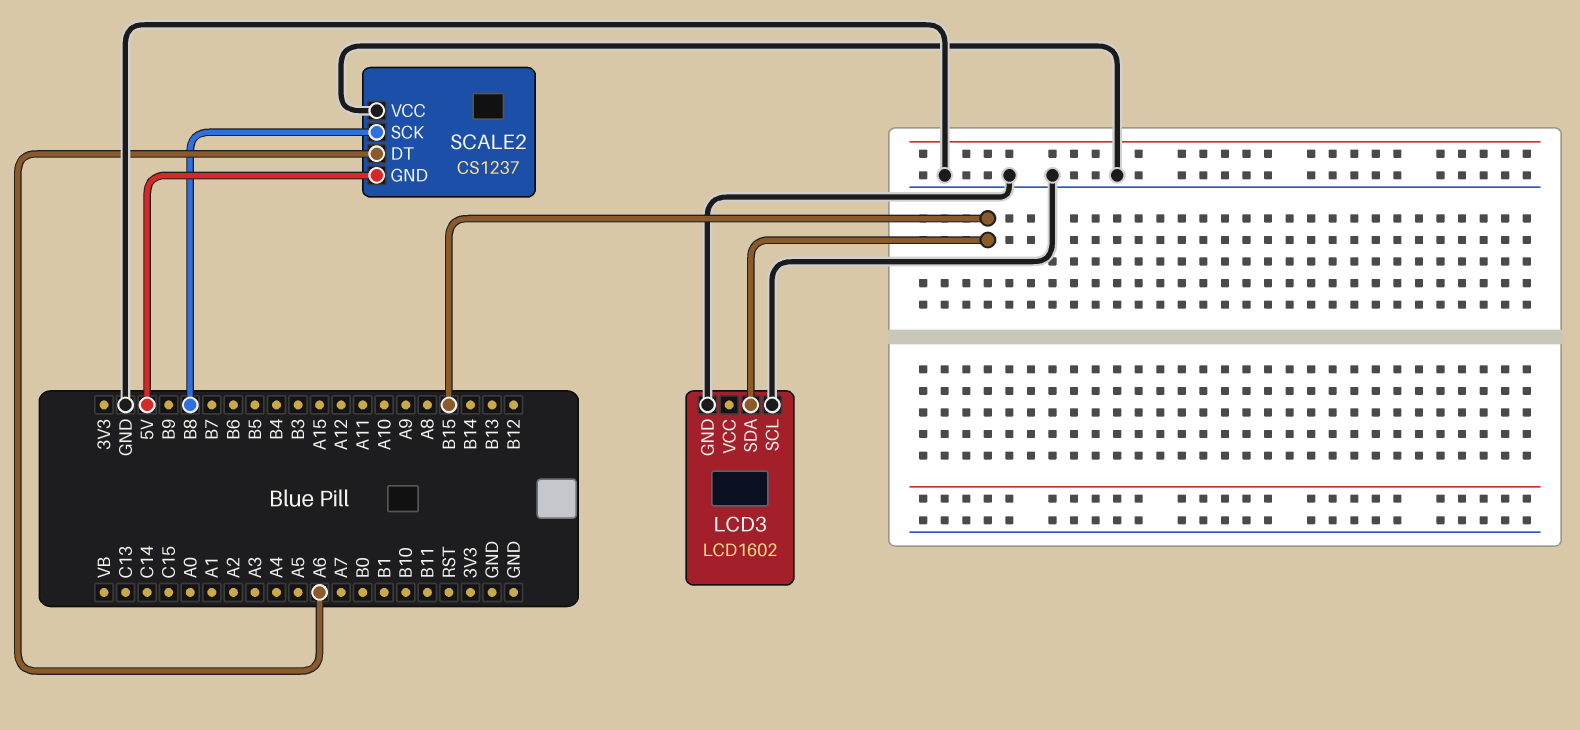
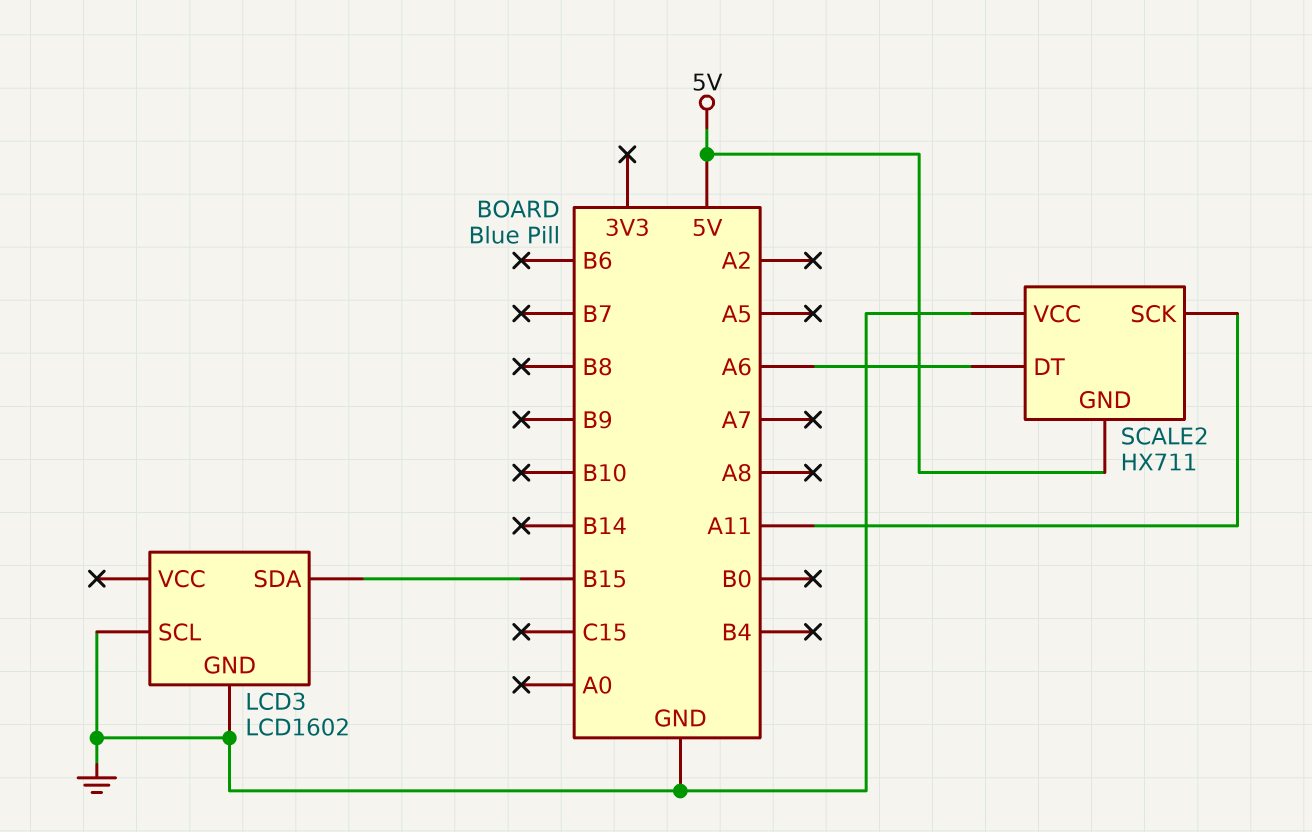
SCALE2: CS1237 -> HX711
SCALE2 pin SCK: B8 -> A11

